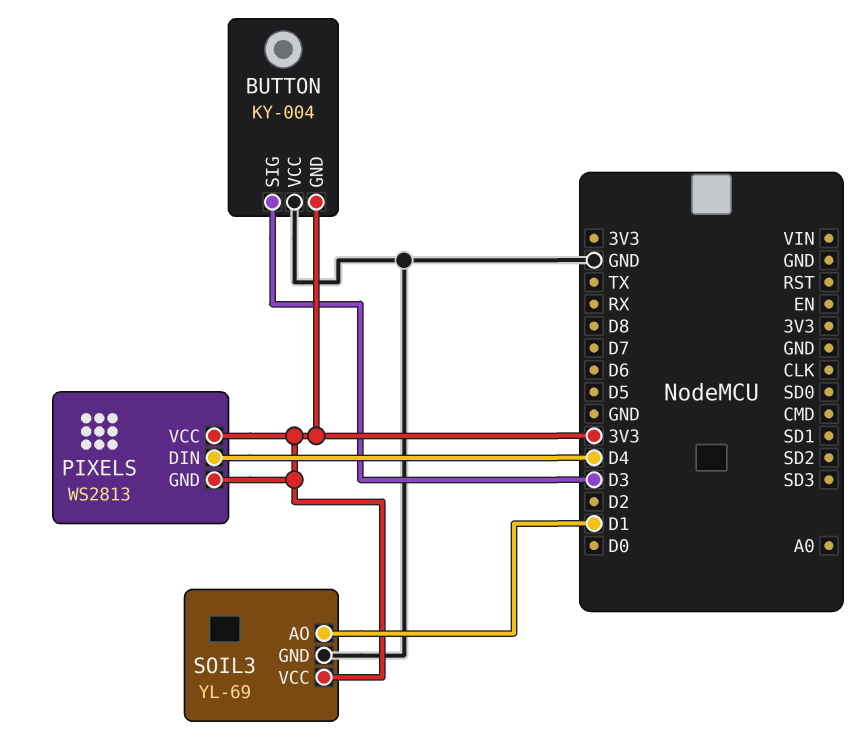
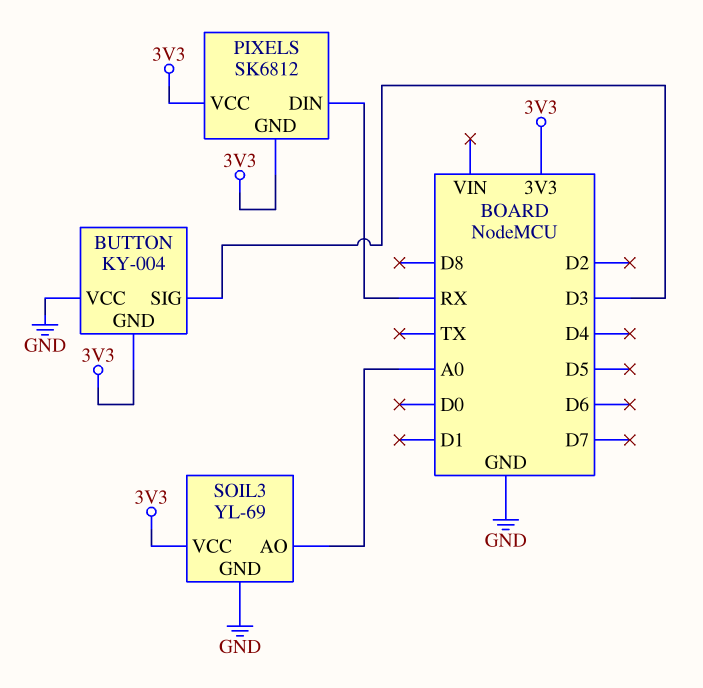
PIXELS: WS2813 -> SK6812
PIXELS pin DIN: D4 -> RX
SOIL3 pin AO: D1 -> A0

